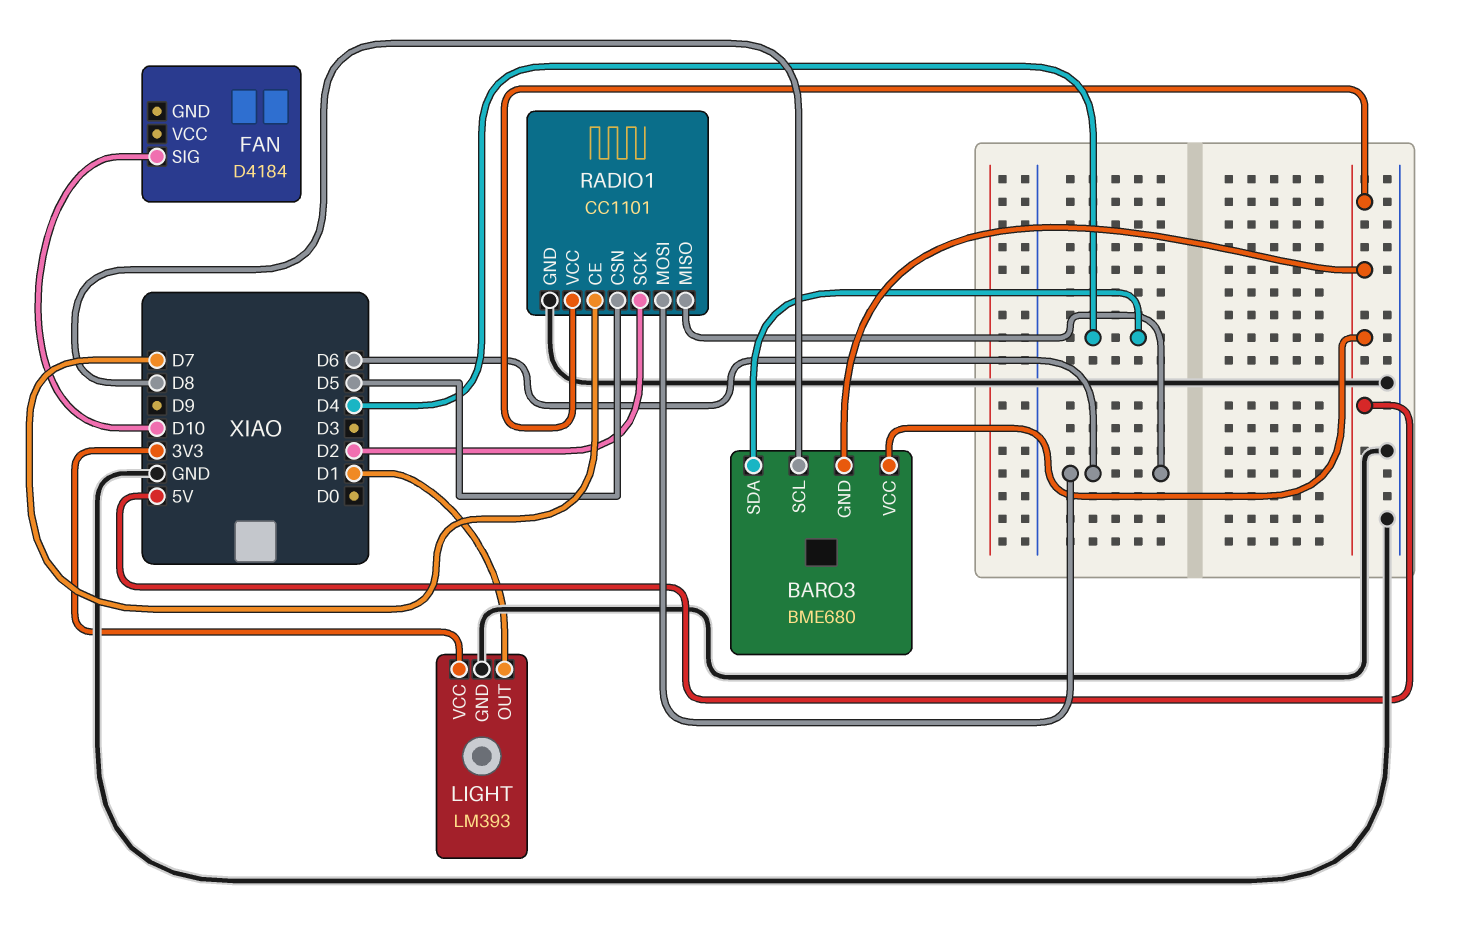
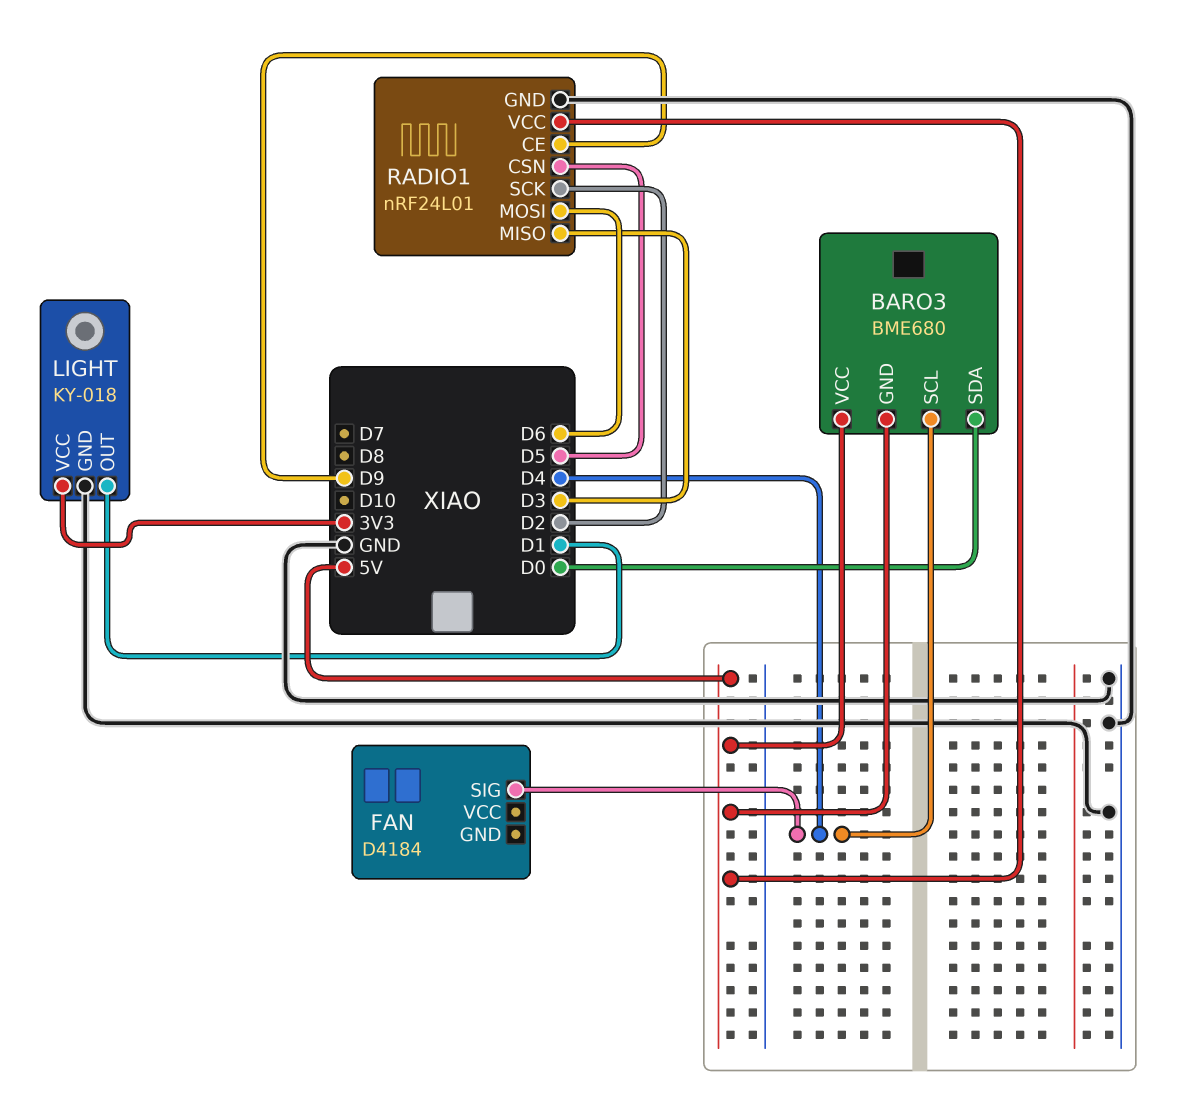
BARO3 pin SCL: D8 -> D4
BARO3 pin SDA: D4 -> D0
FAN pin SIG: D10 -> D4
LIGHT: LM393 -> KY-018
RADIO1: CC1101 -> nRF24L01
RADIO1 pin CE: D7 -> D9
RADIO1 pin MISO: D6 -> D3

